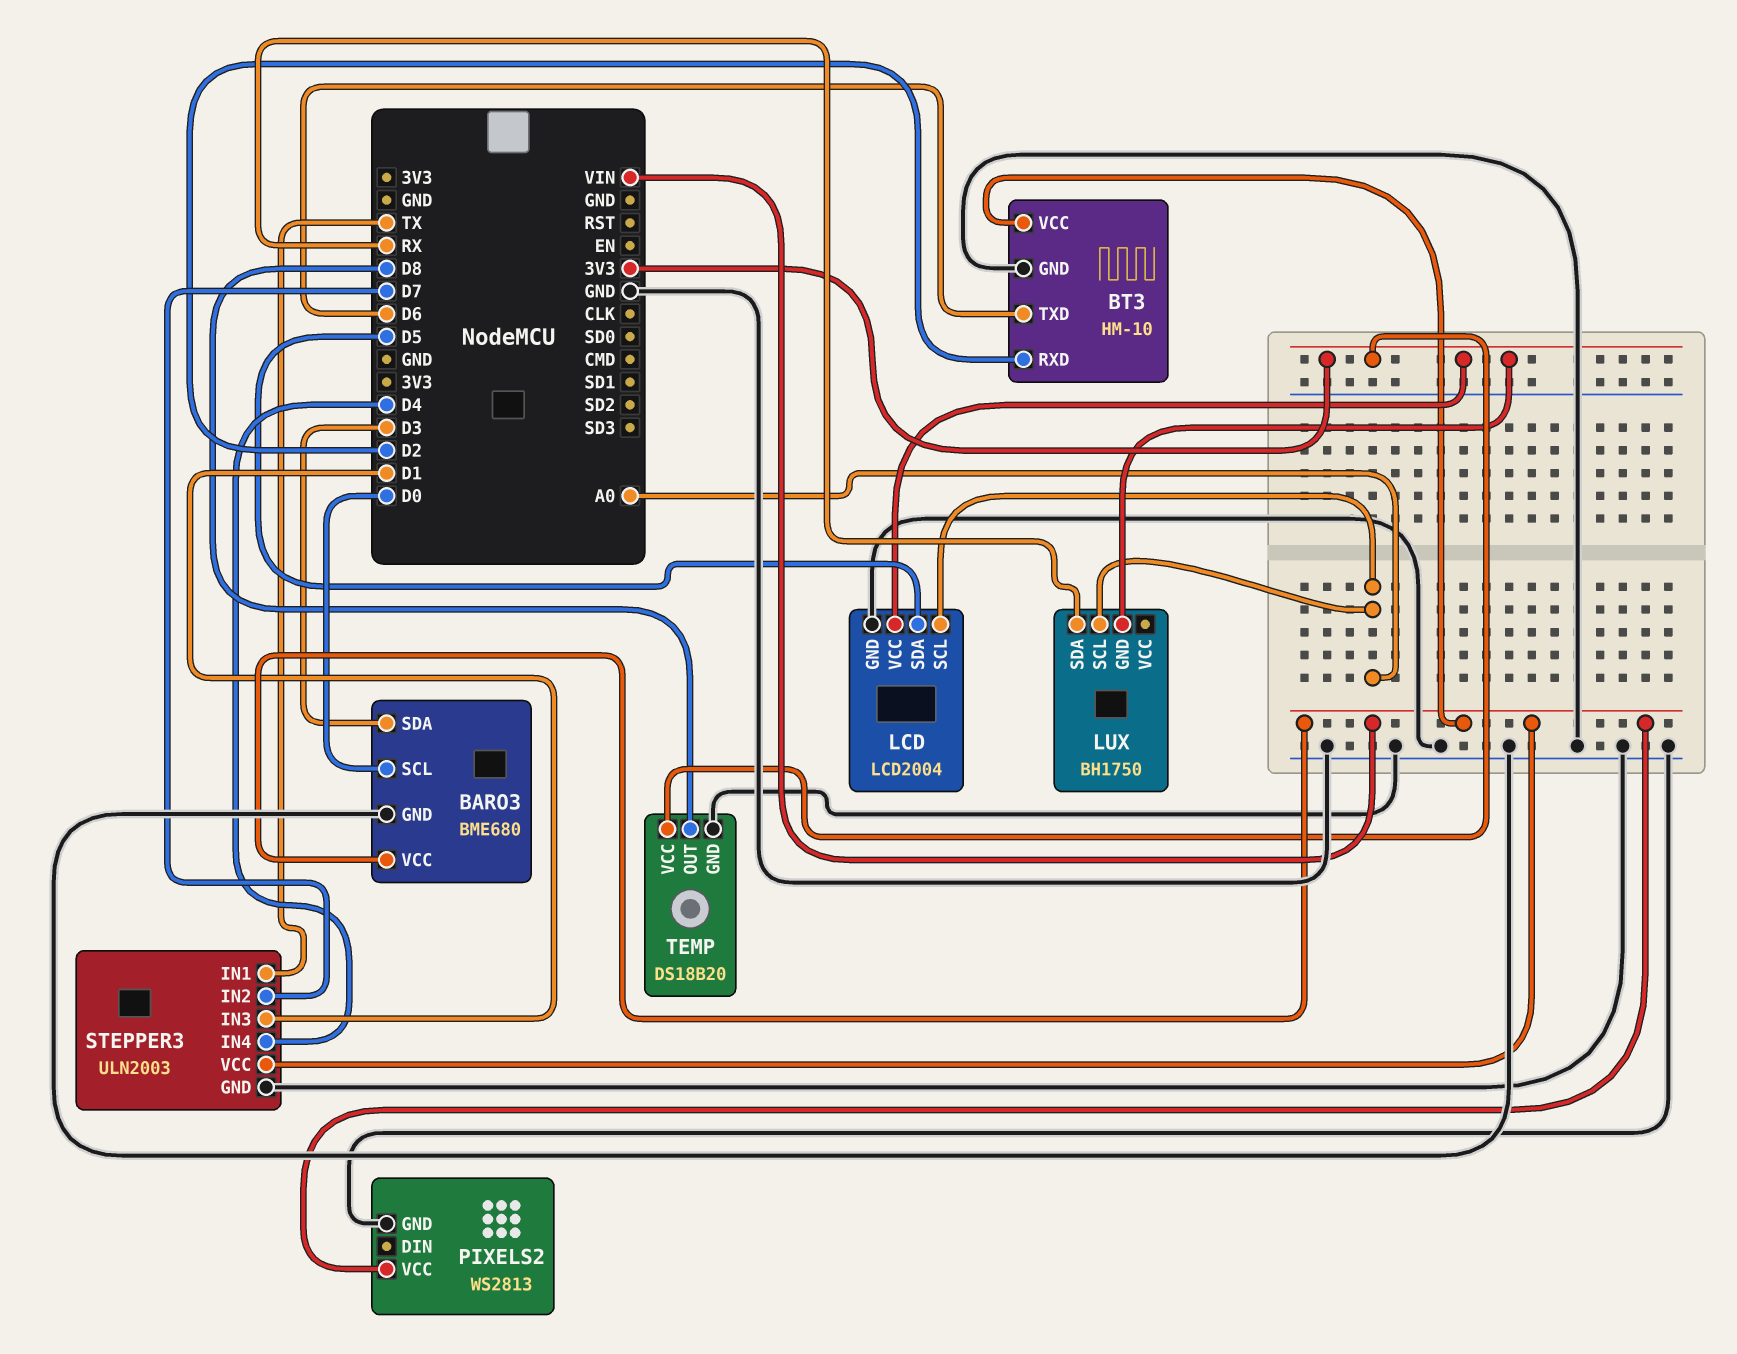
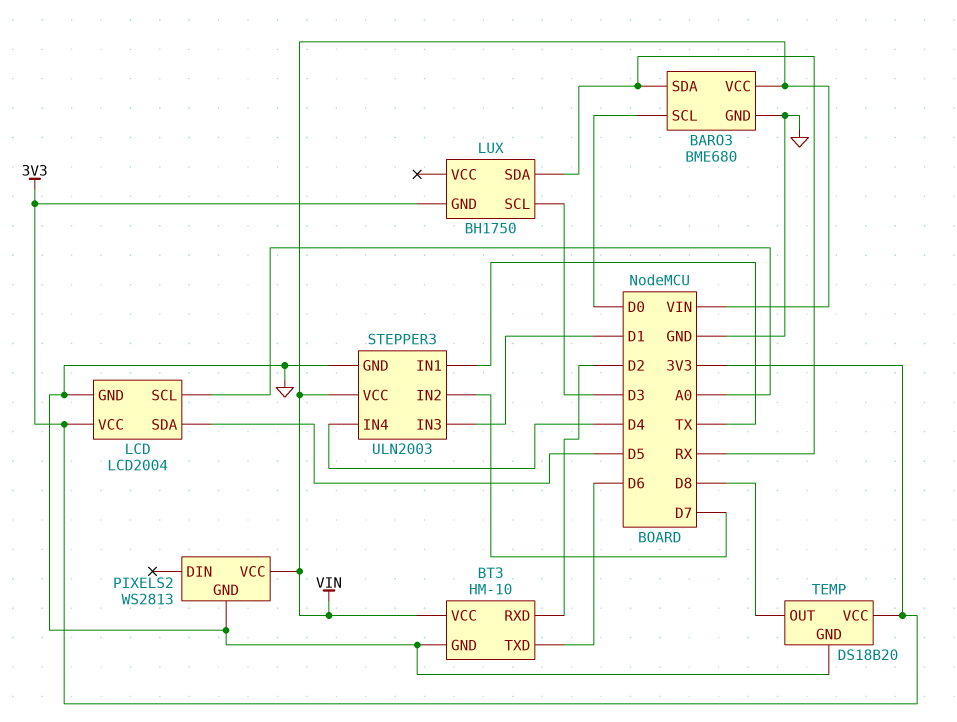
BARO3 pin SDA: D3 -> RX
LUX pin SCL: A0 -> D3

